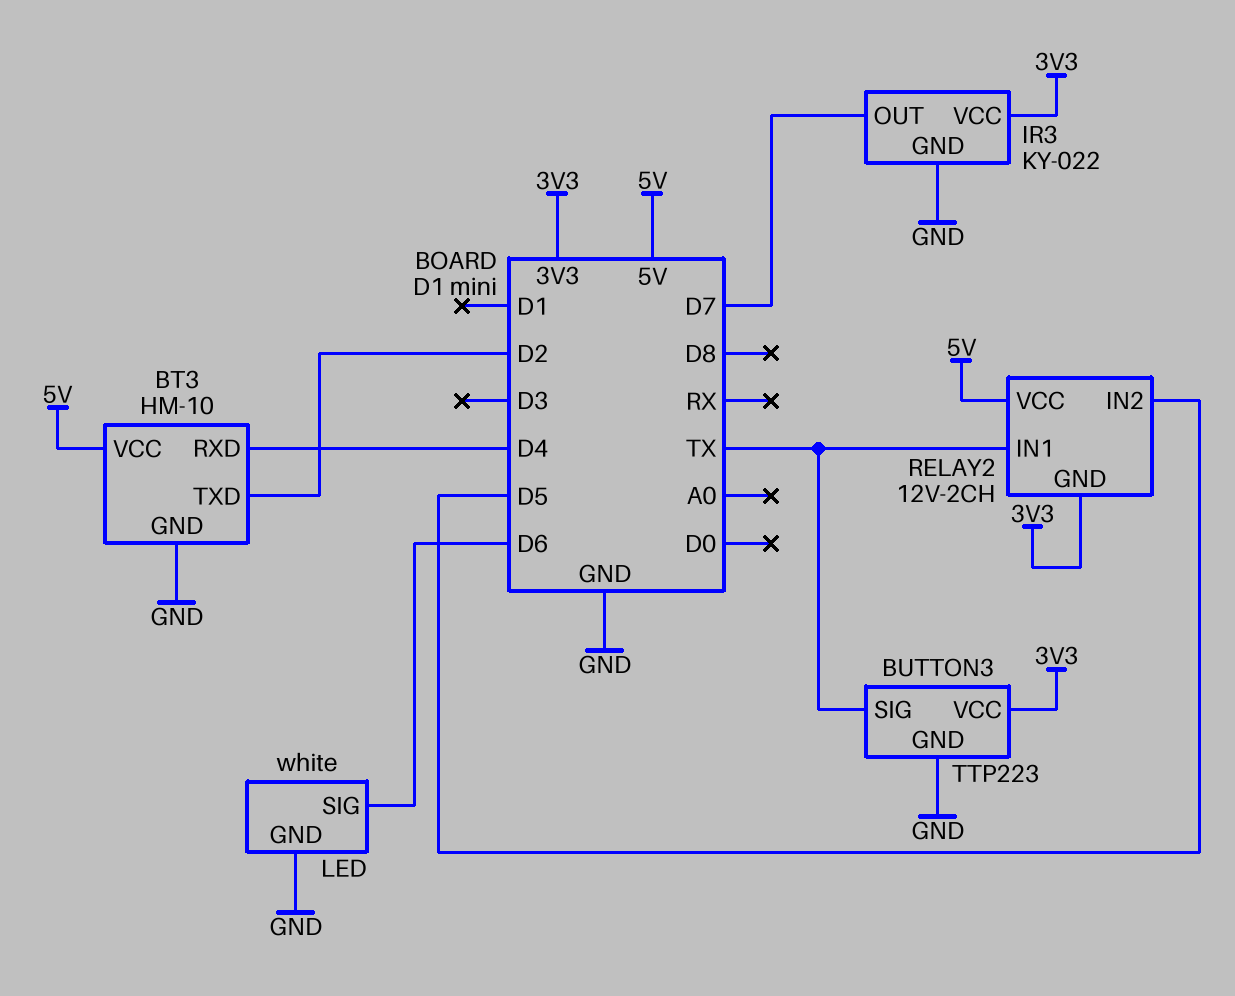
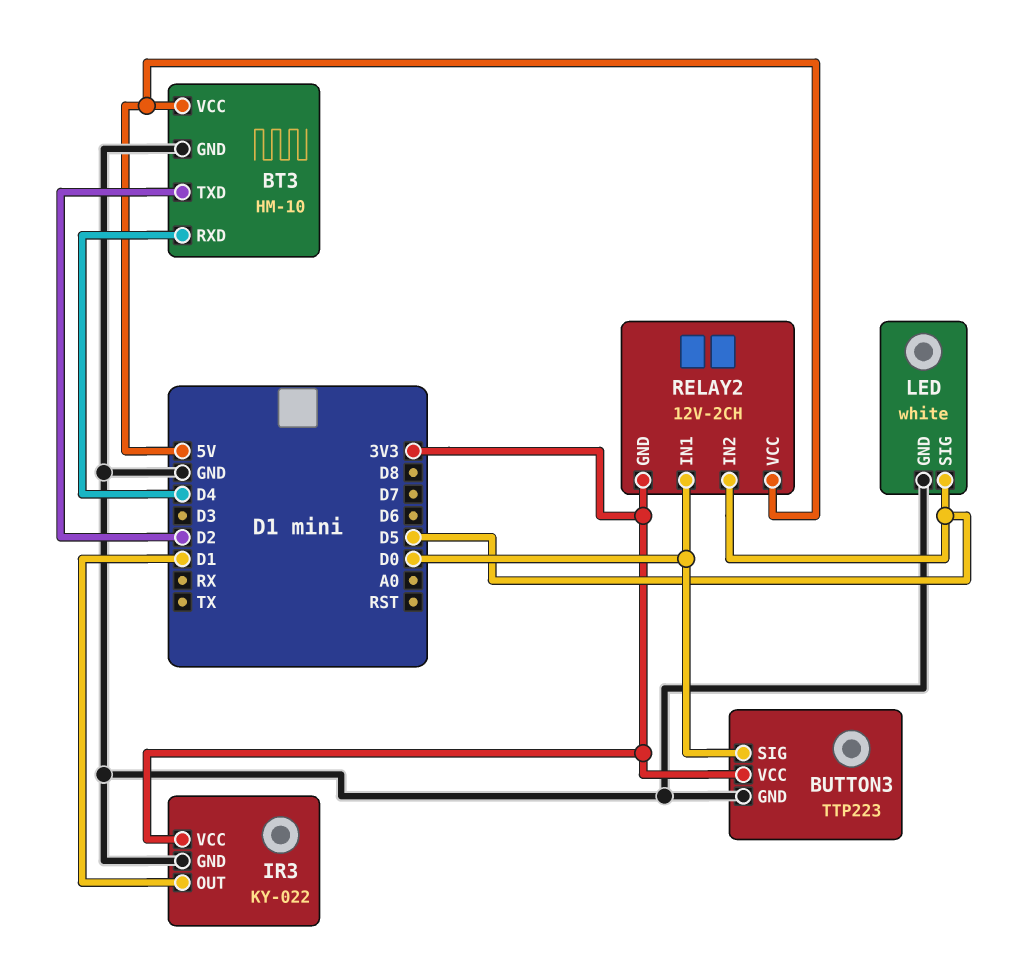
BUTTON3 pin SIG: TX -> D0
IR3 pin OUT: D7 -> D1
LED pin SIG: D6 -> D5
RELAY2 pin IN1: TX -> D0

